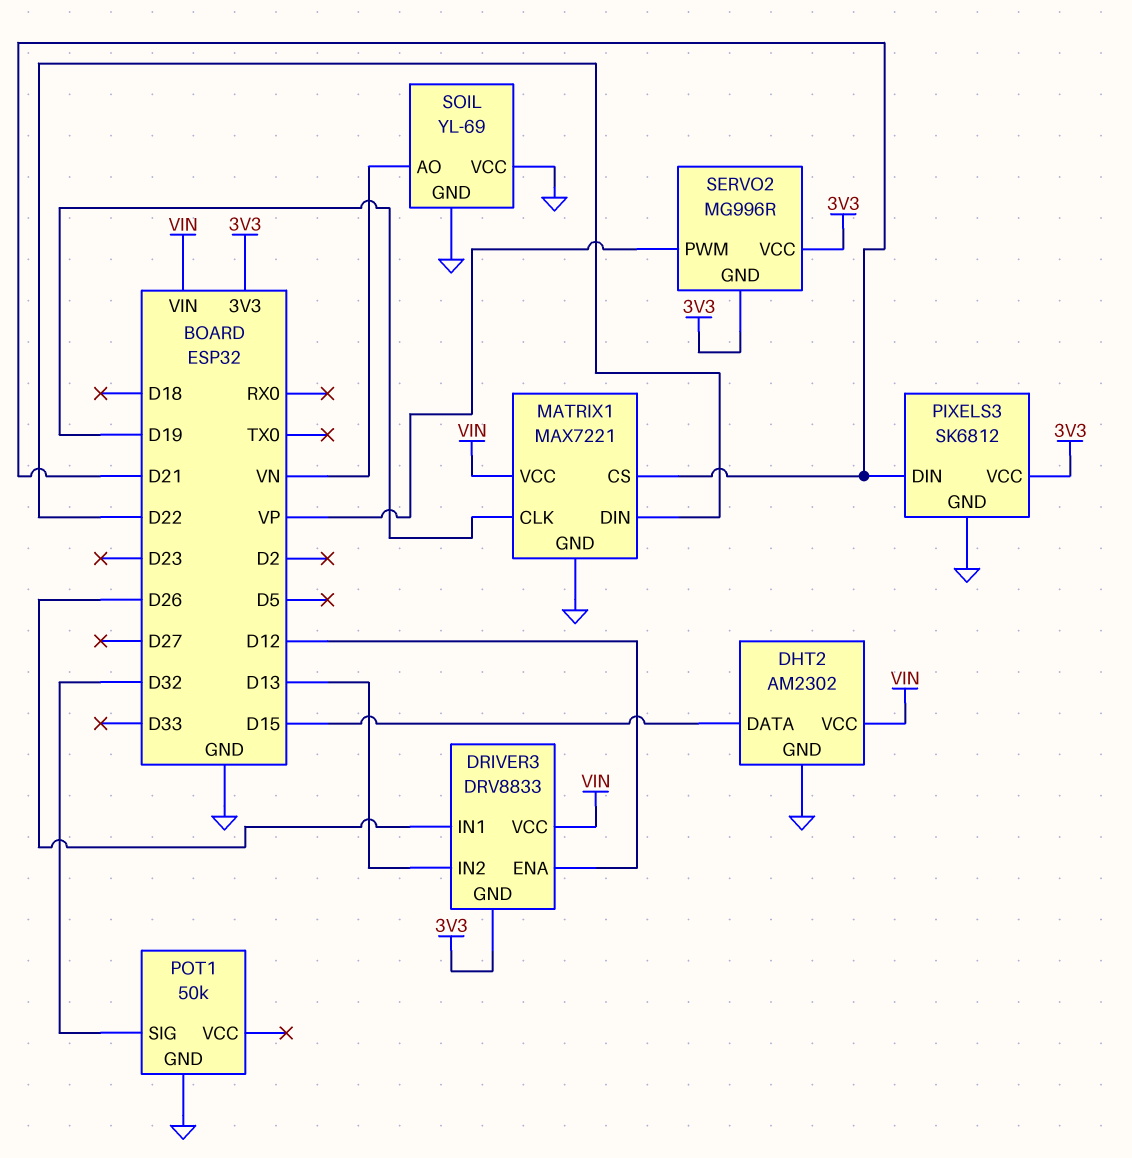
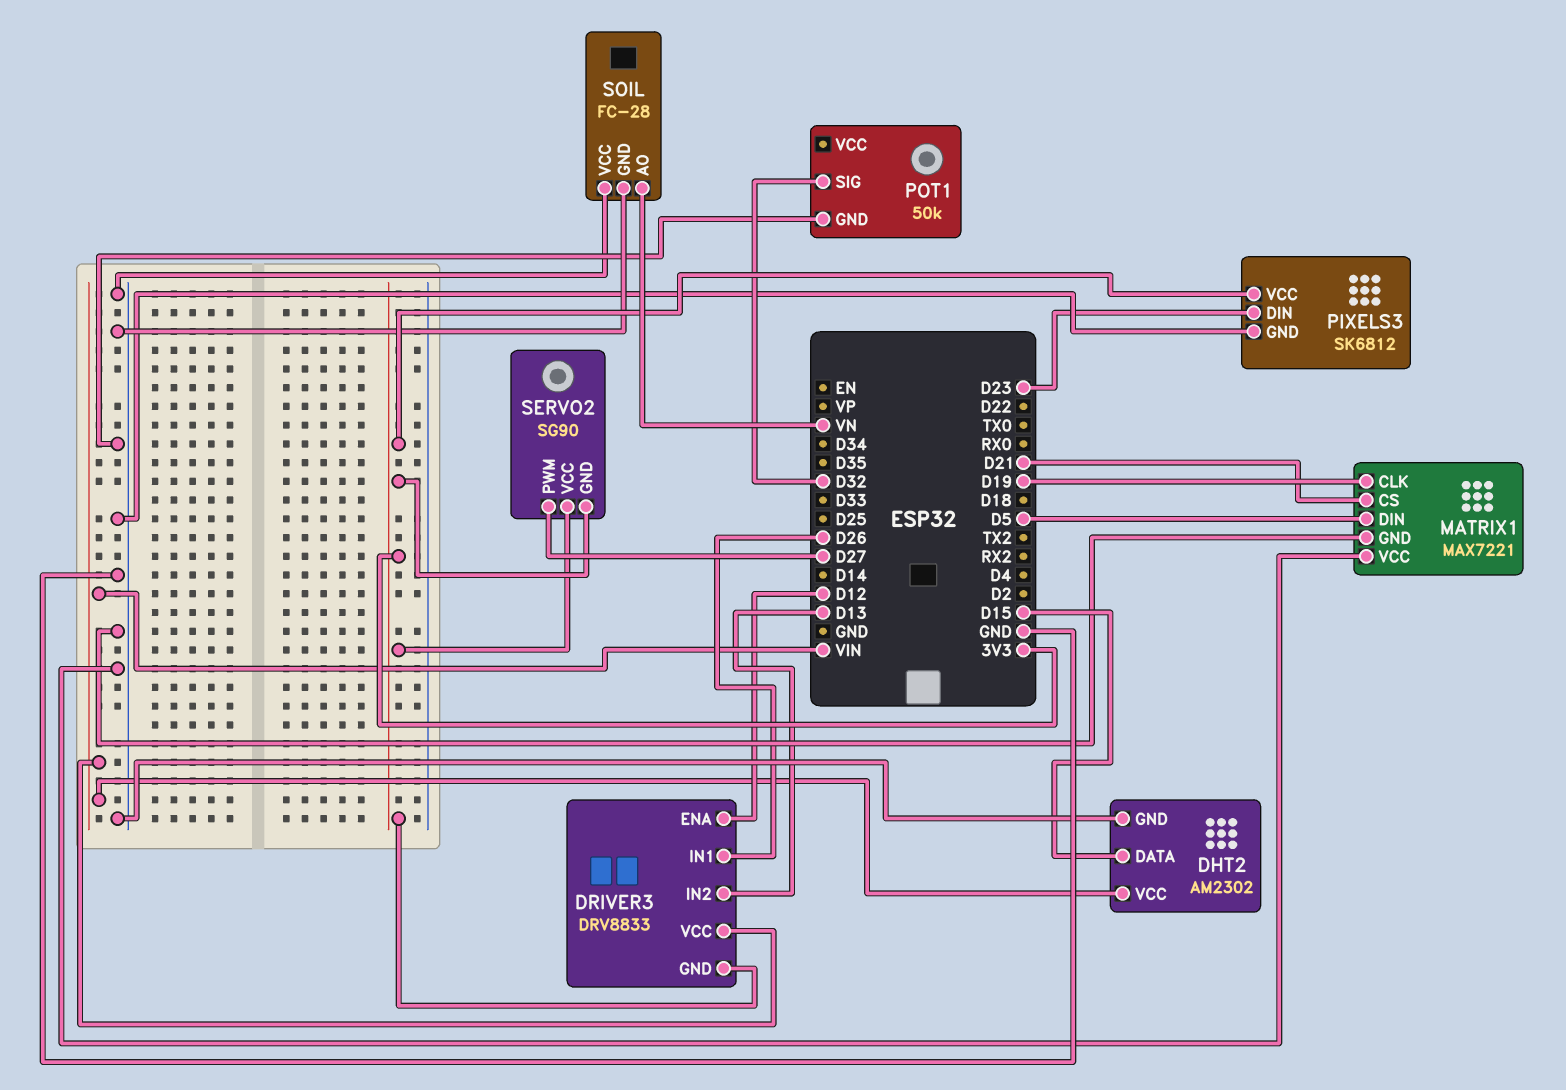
MATRIX1 pin DIN: D22 -> D5
MATRIX1 pin VCC: VIN -> GND
PIXELS3 pin DIN: D21 -> D23
SERVO2: MG996R -> SG90
SERVO2 pin PWM: VP -> D27
SOIL: YL-69 -> FC-28

